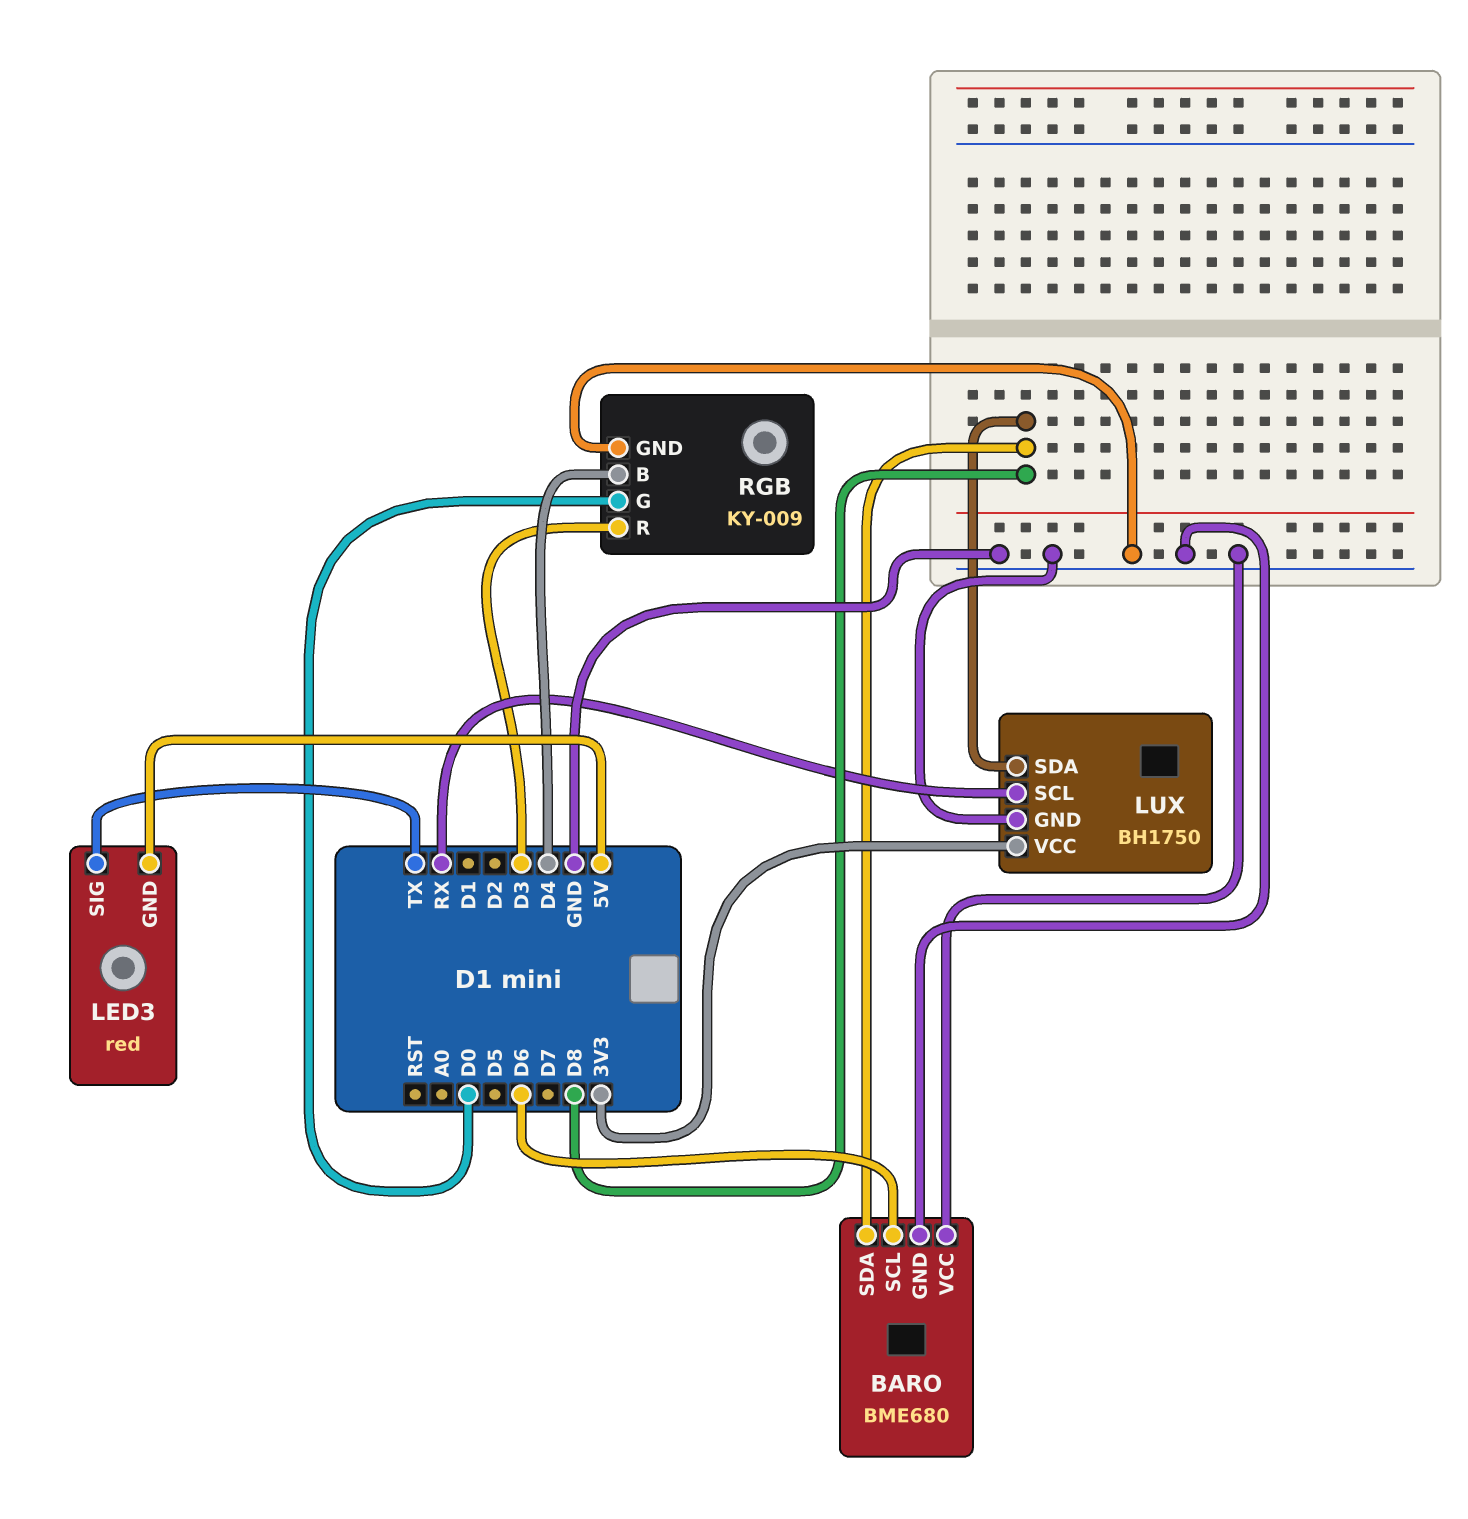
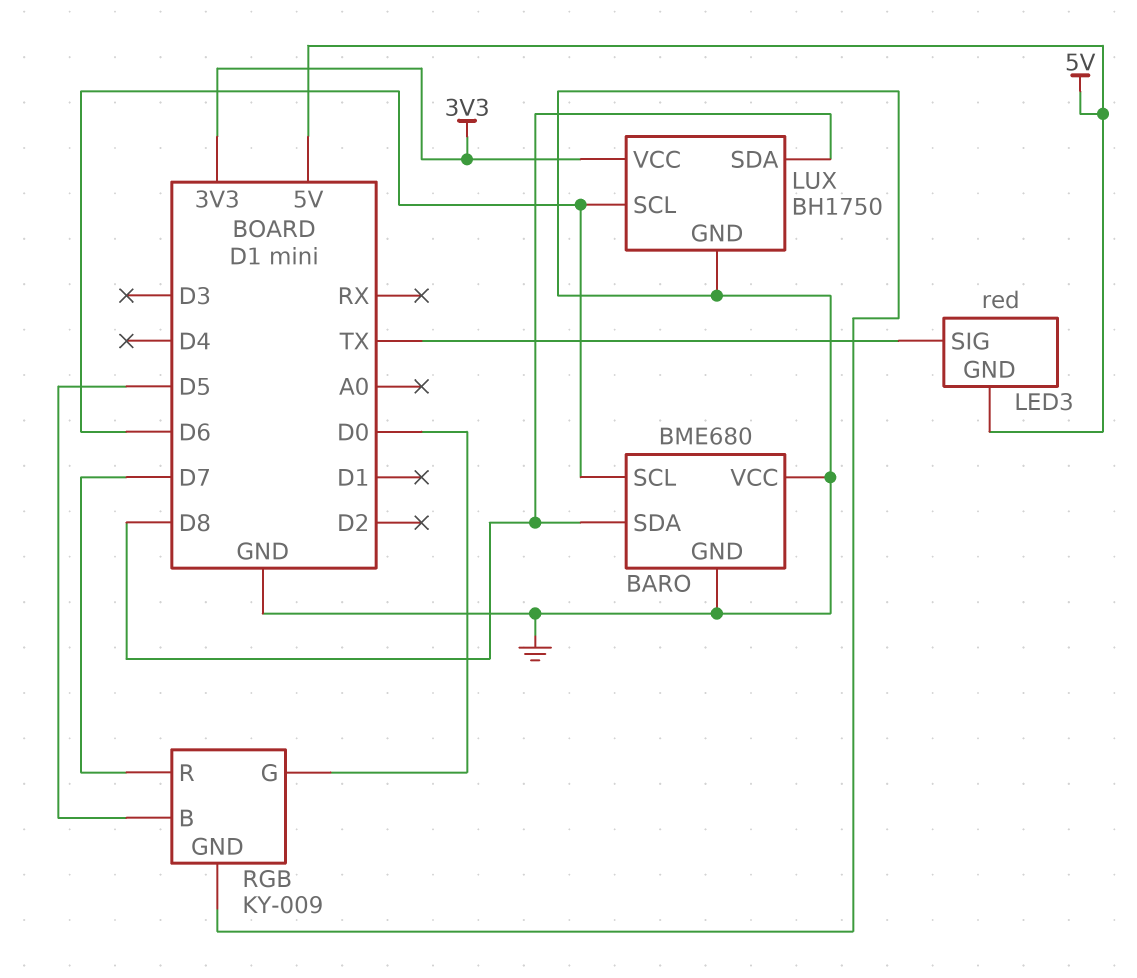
LUX pin SCL: RX -> D6
RGB pin B: D4 -> D5
RGB pin R: D3 -> D7

